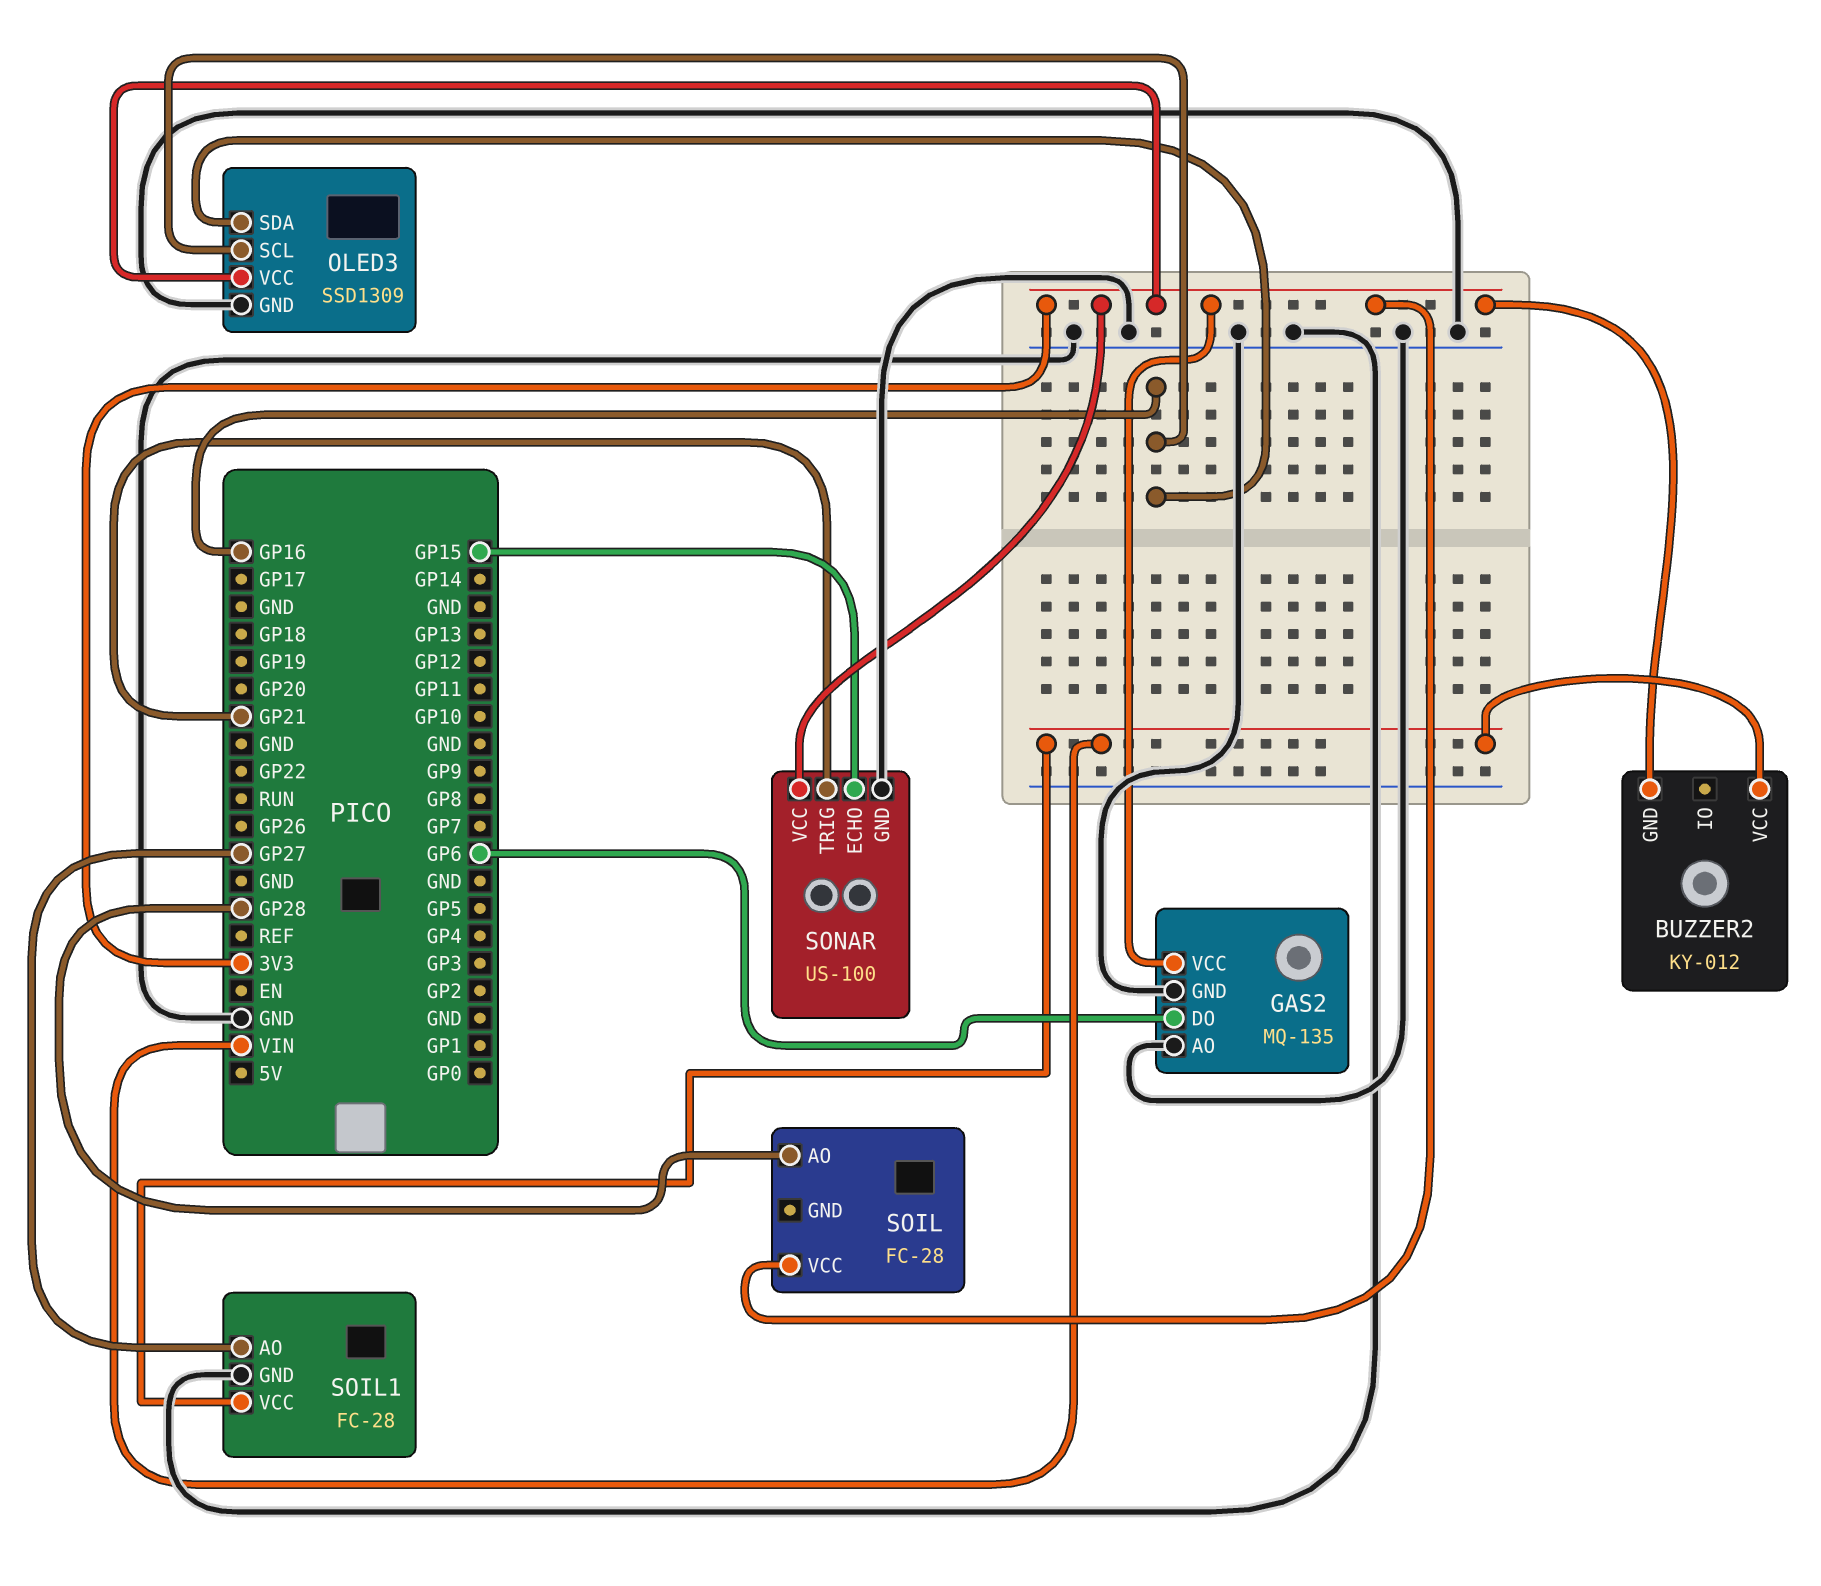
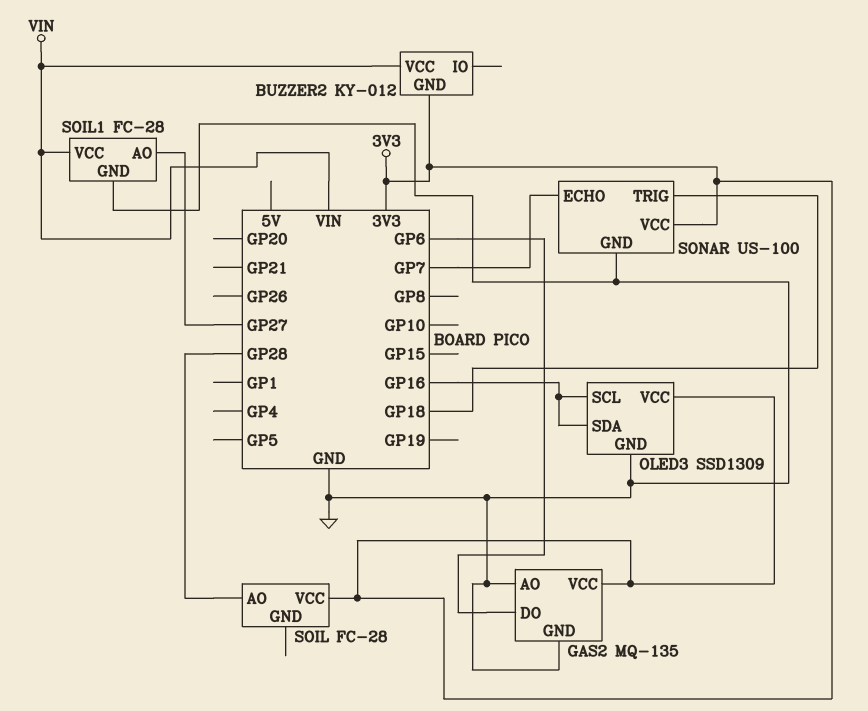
SONAR pin ECHO: GP15 -> GP7
SONAR pin TRIG: GP21 -> GP18

